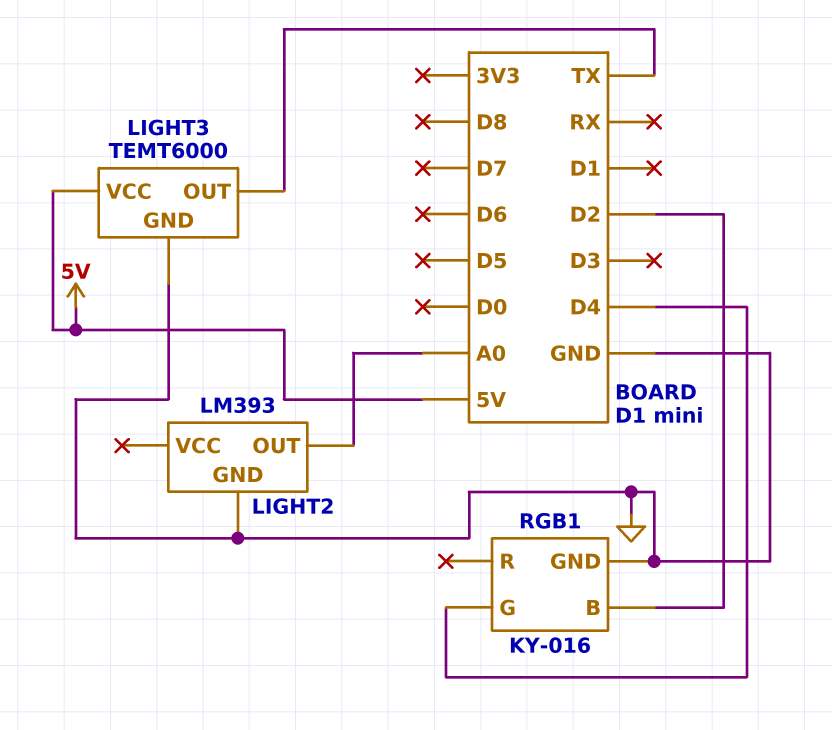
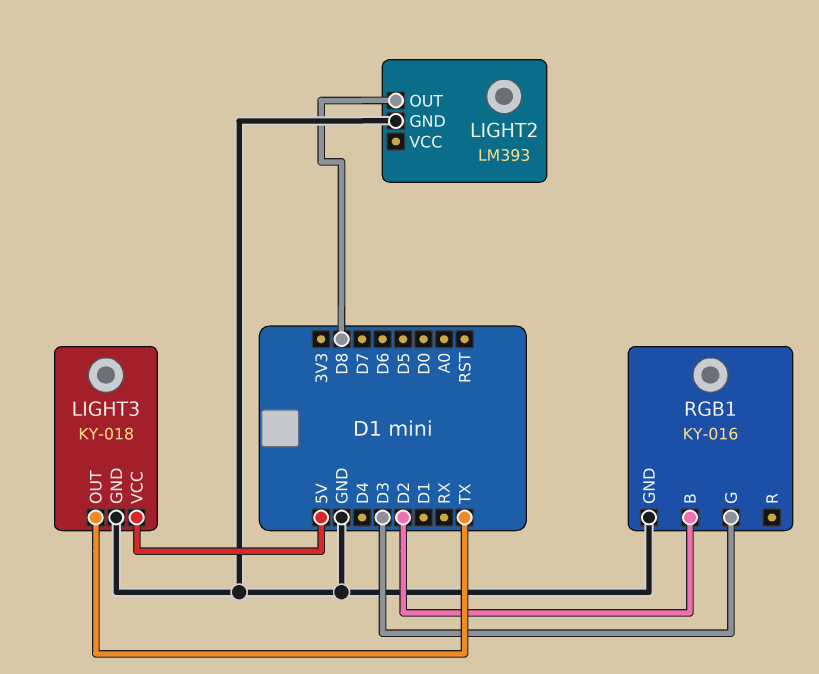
LIGHT2 pin OUT: A0 -> D8
LIGHT3: TEMT6000 -> KY-018
RGB1 pin G: D4 -> D3

